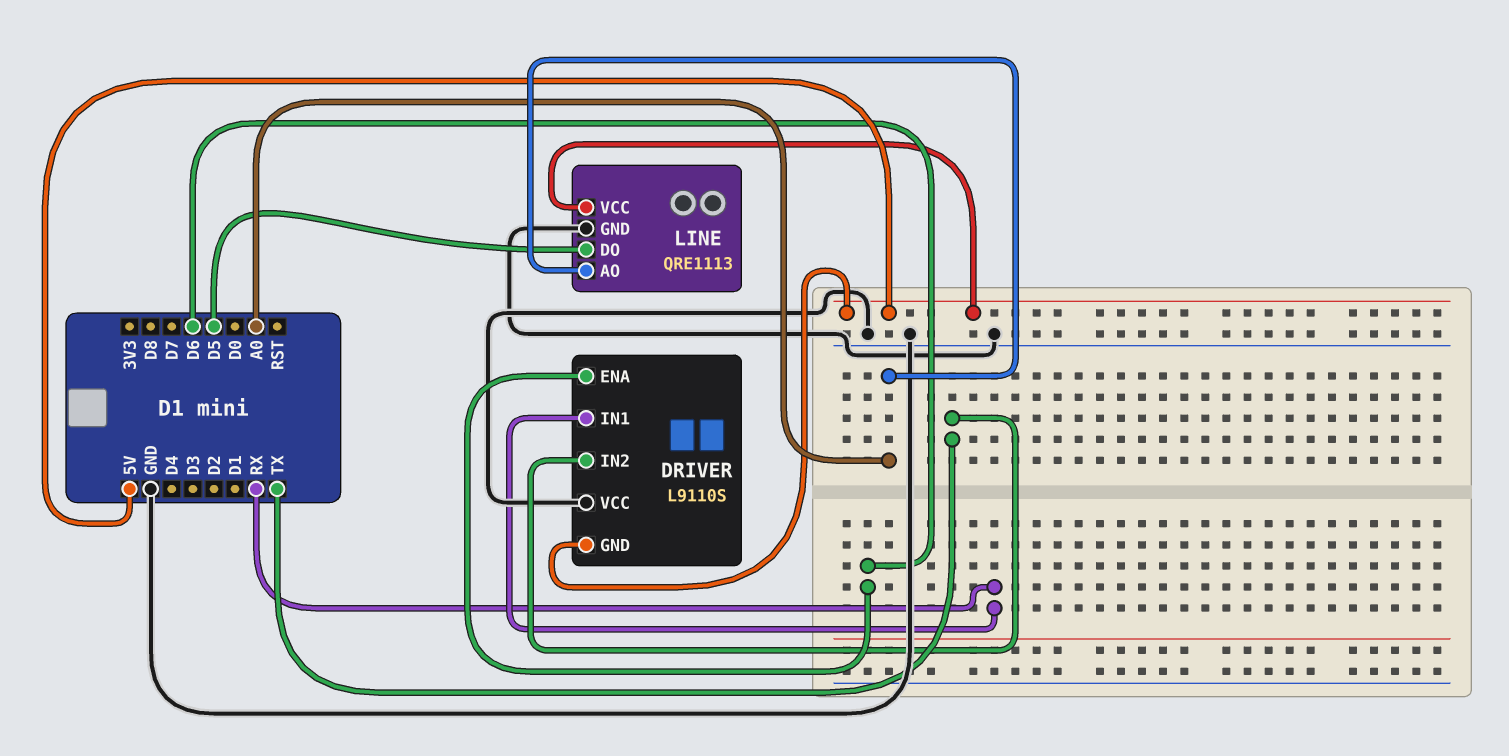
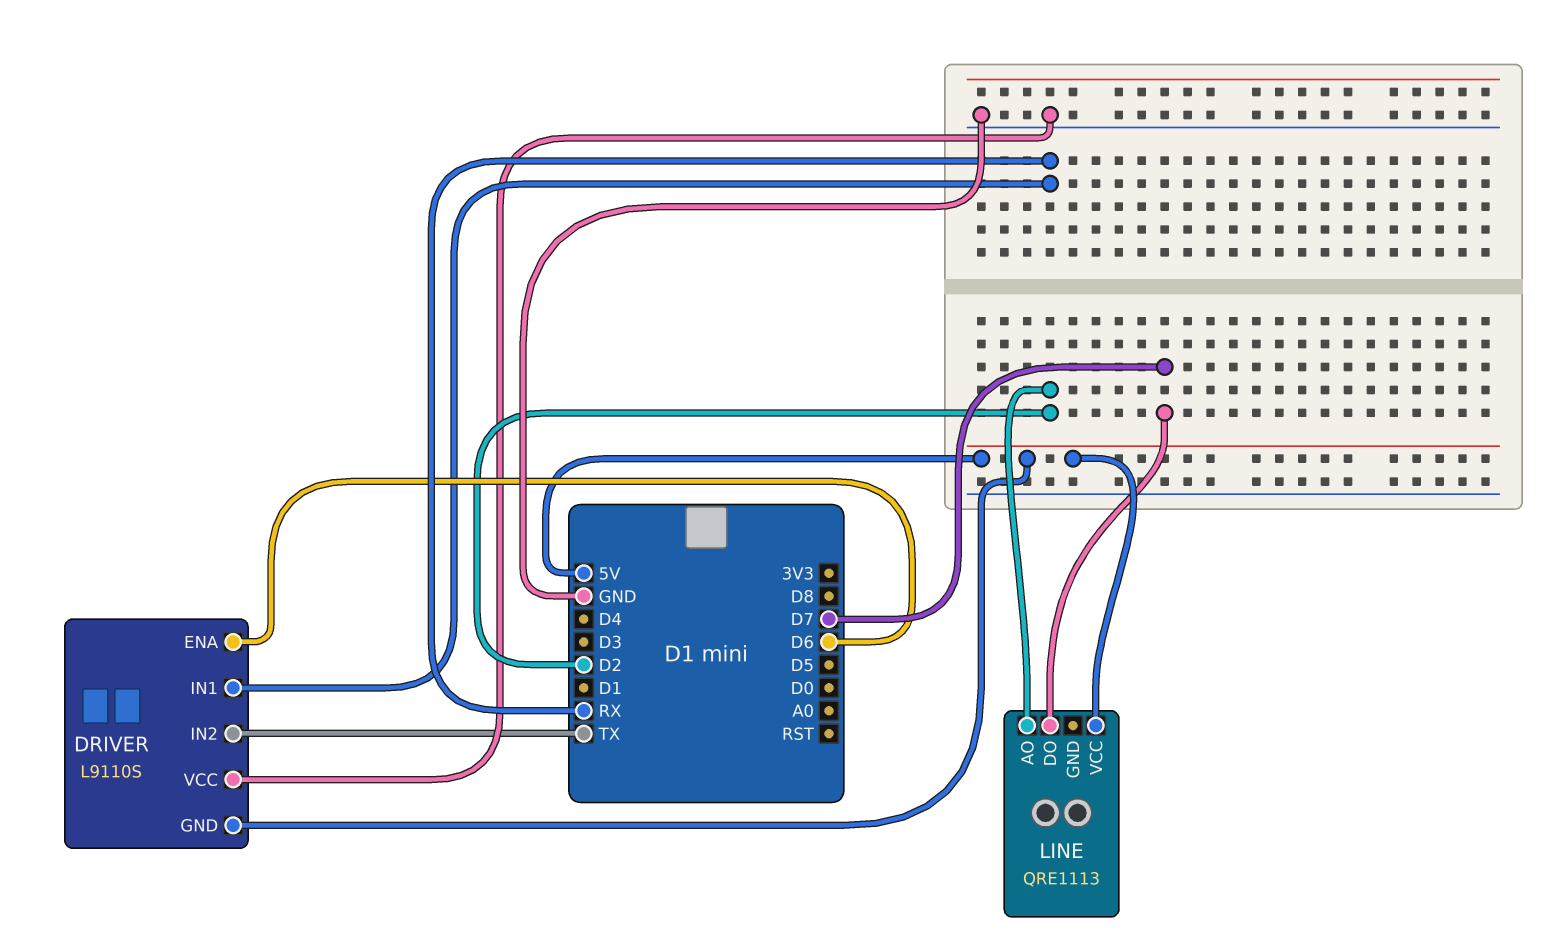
LINE pin AO: A0 -> D2
LINE pin DO: D5 -> D7
LINE pin GND: GND -> none

